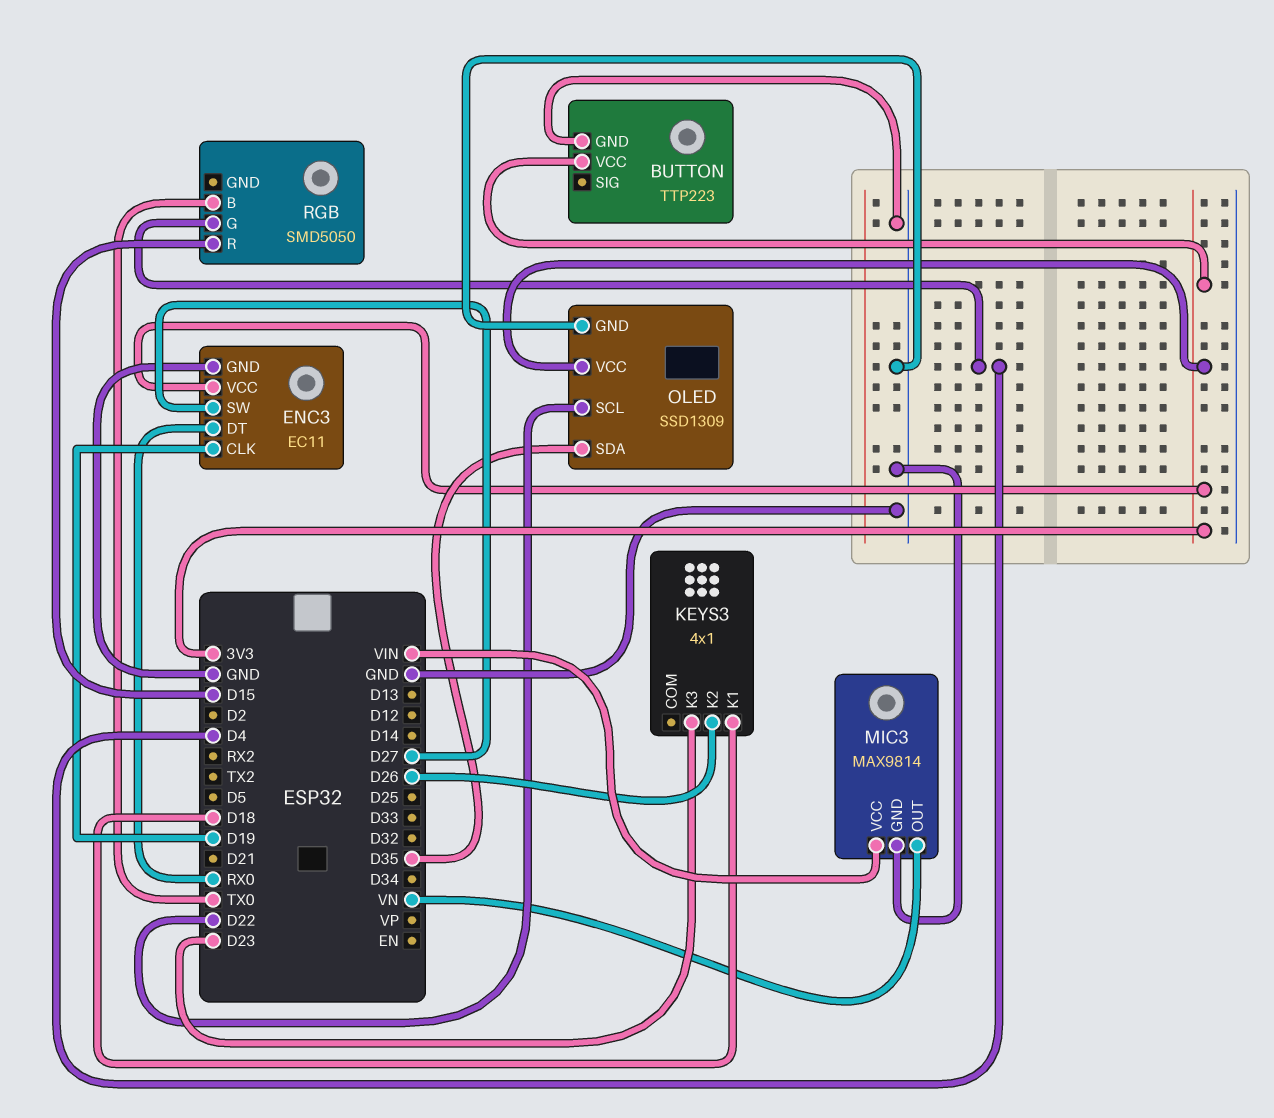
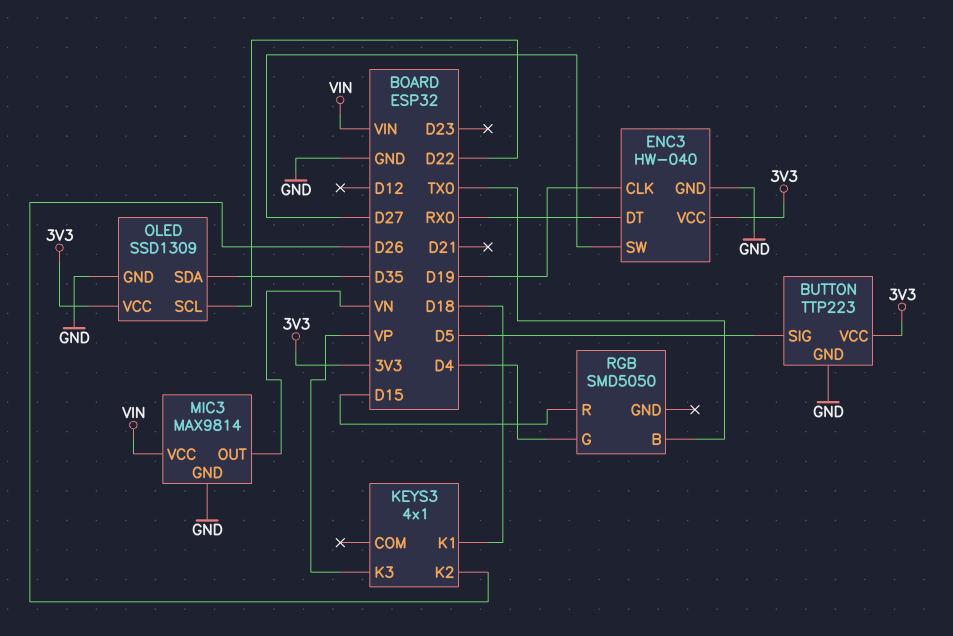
BUTTON pin SIG: none -> D5
ENC3: EC11 -> HW-040
KEYS3 pin K3: D23 -> VP

